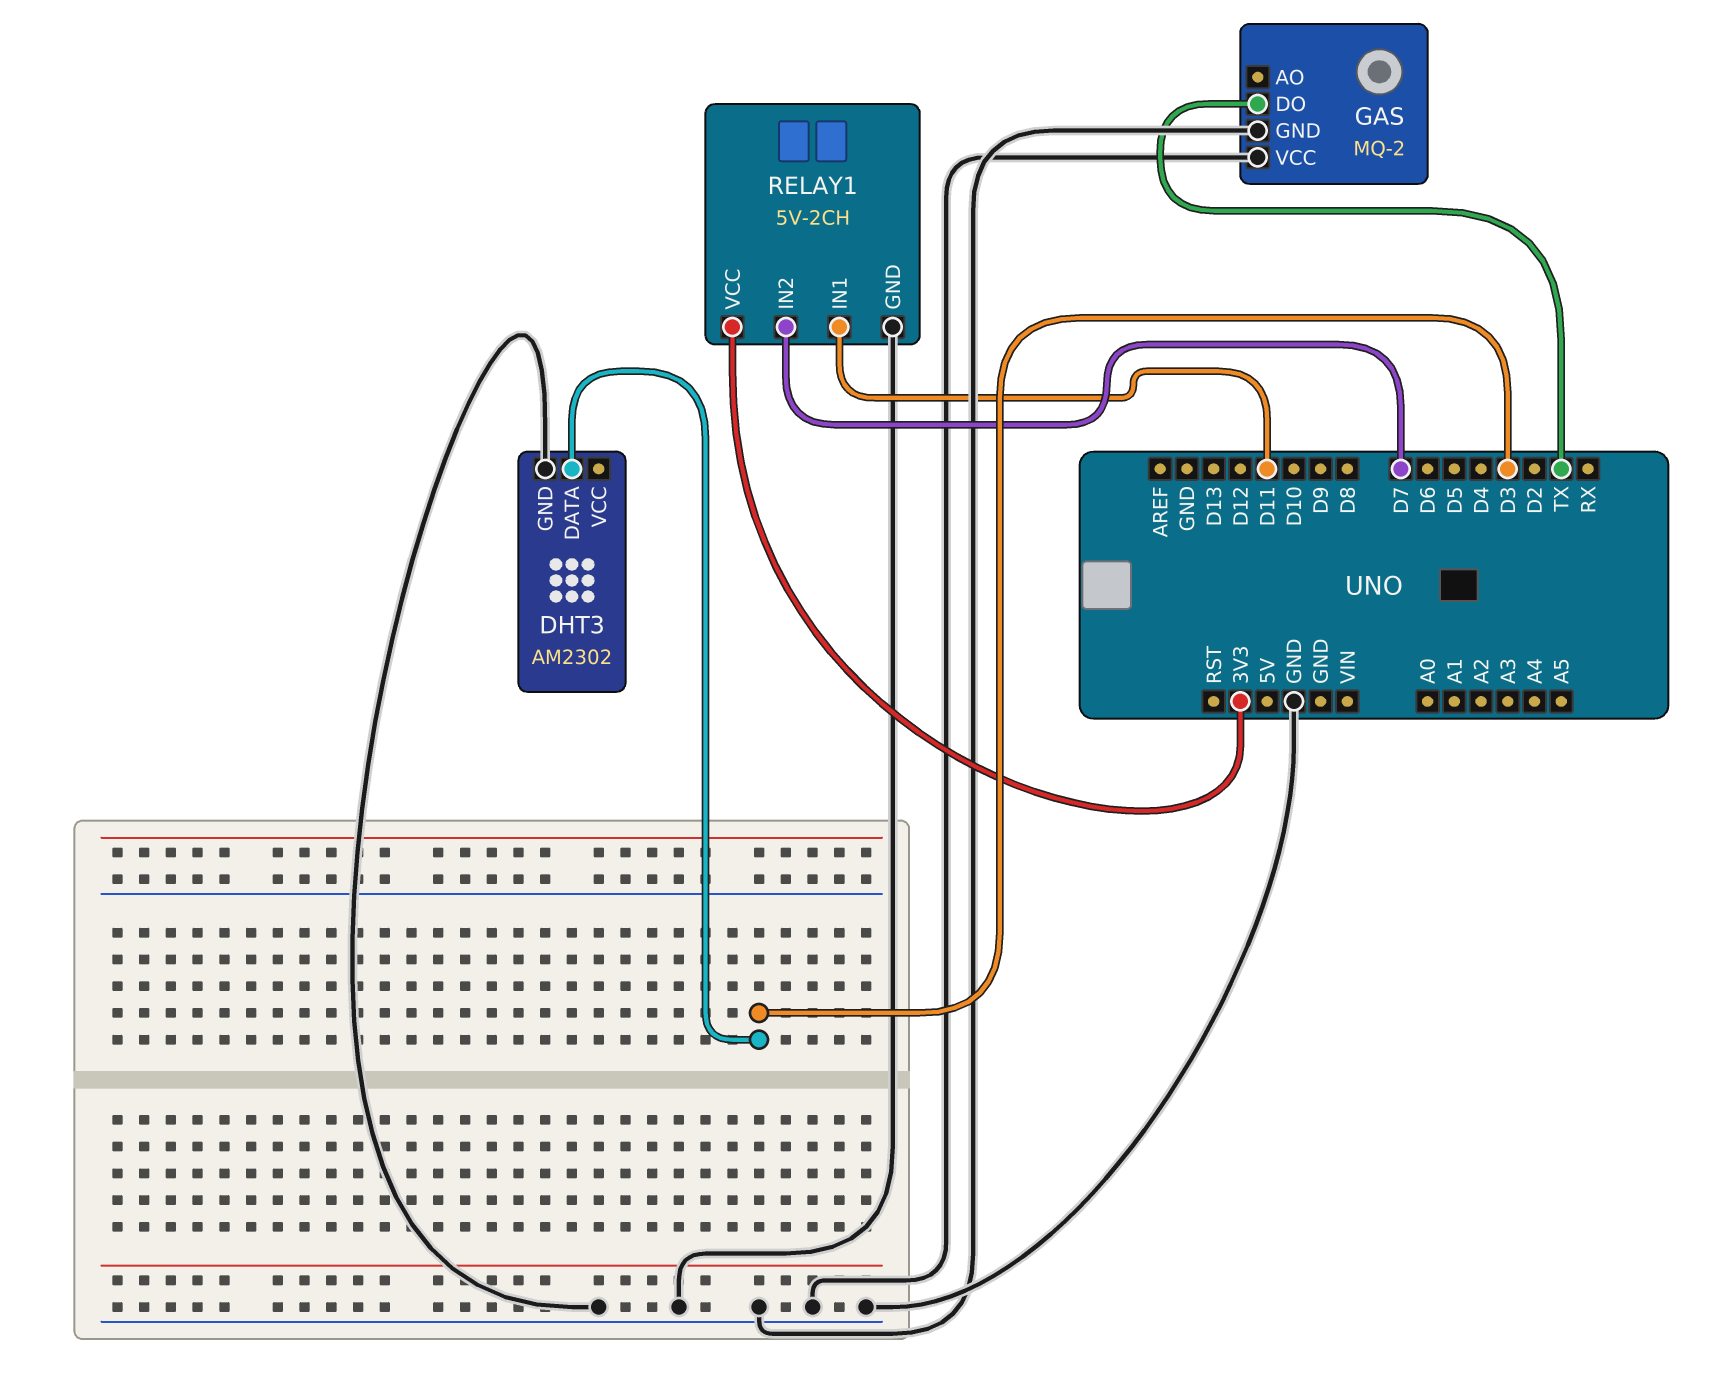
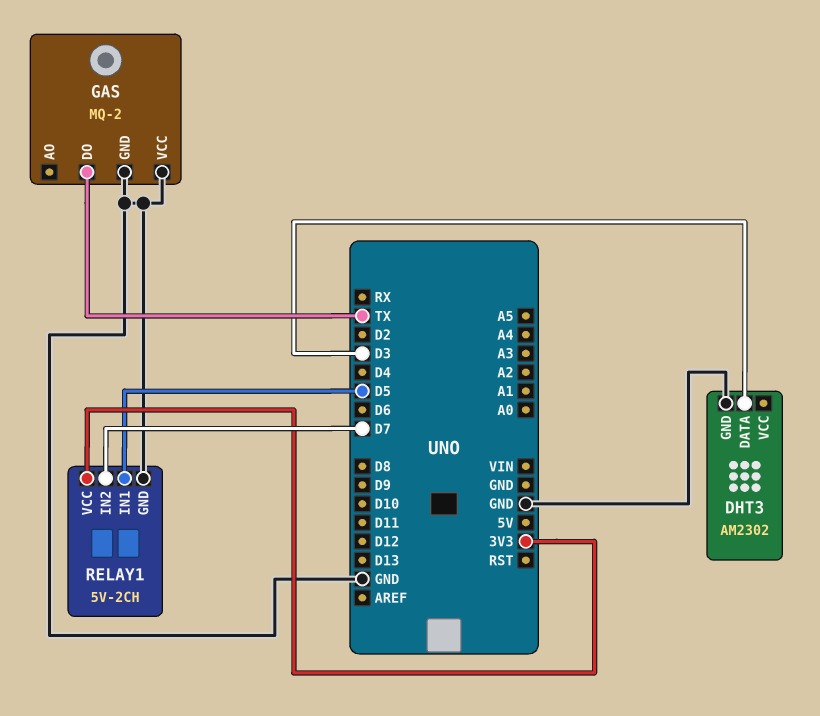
RELAY1 pin IN1: D11 -> D5

